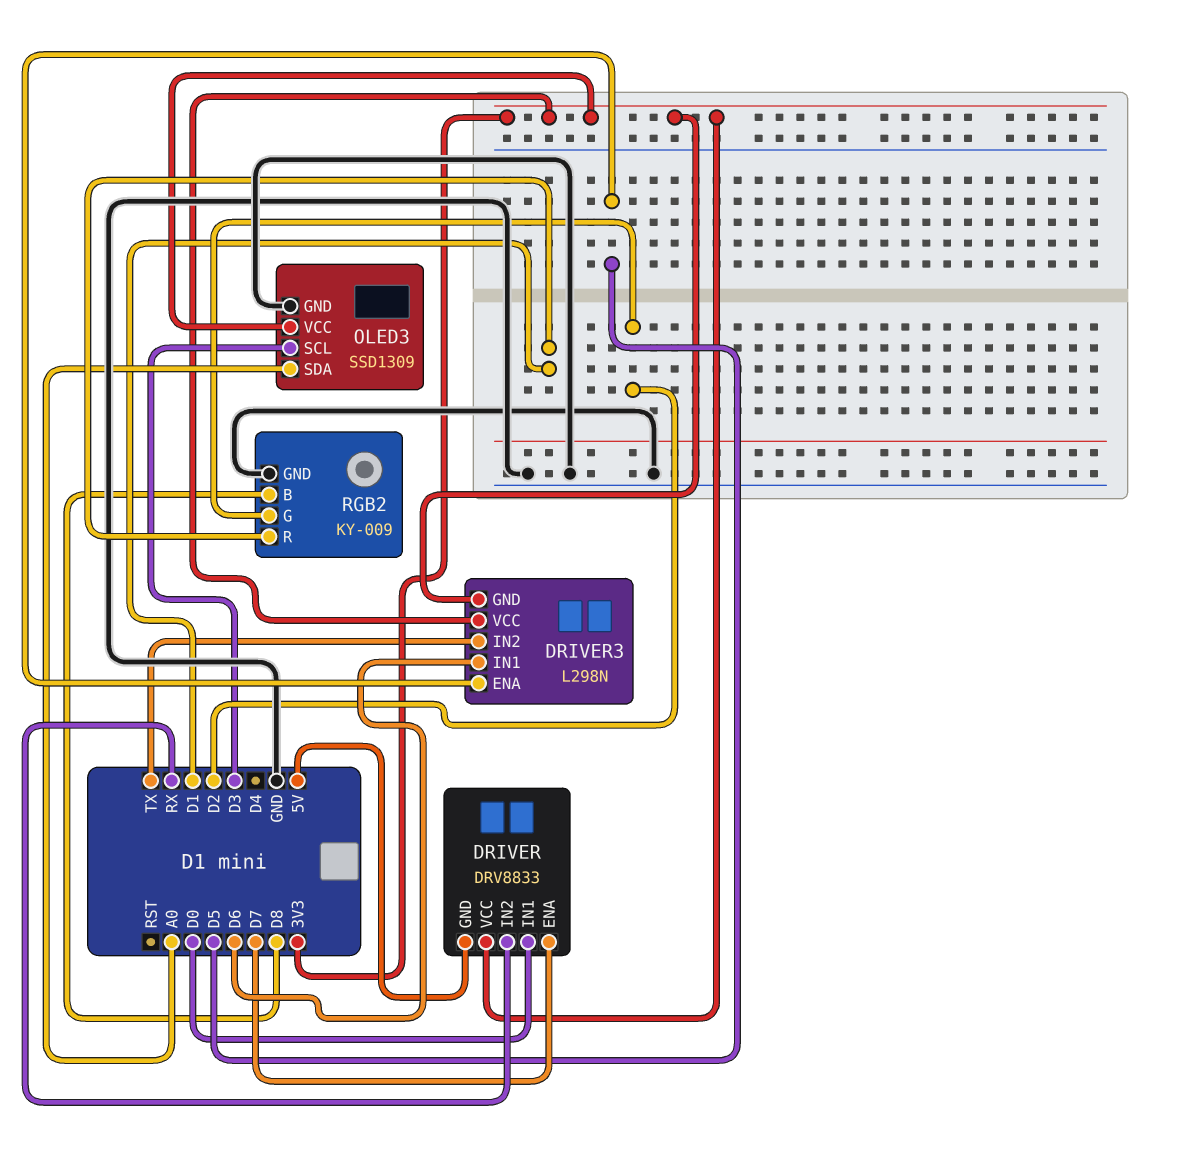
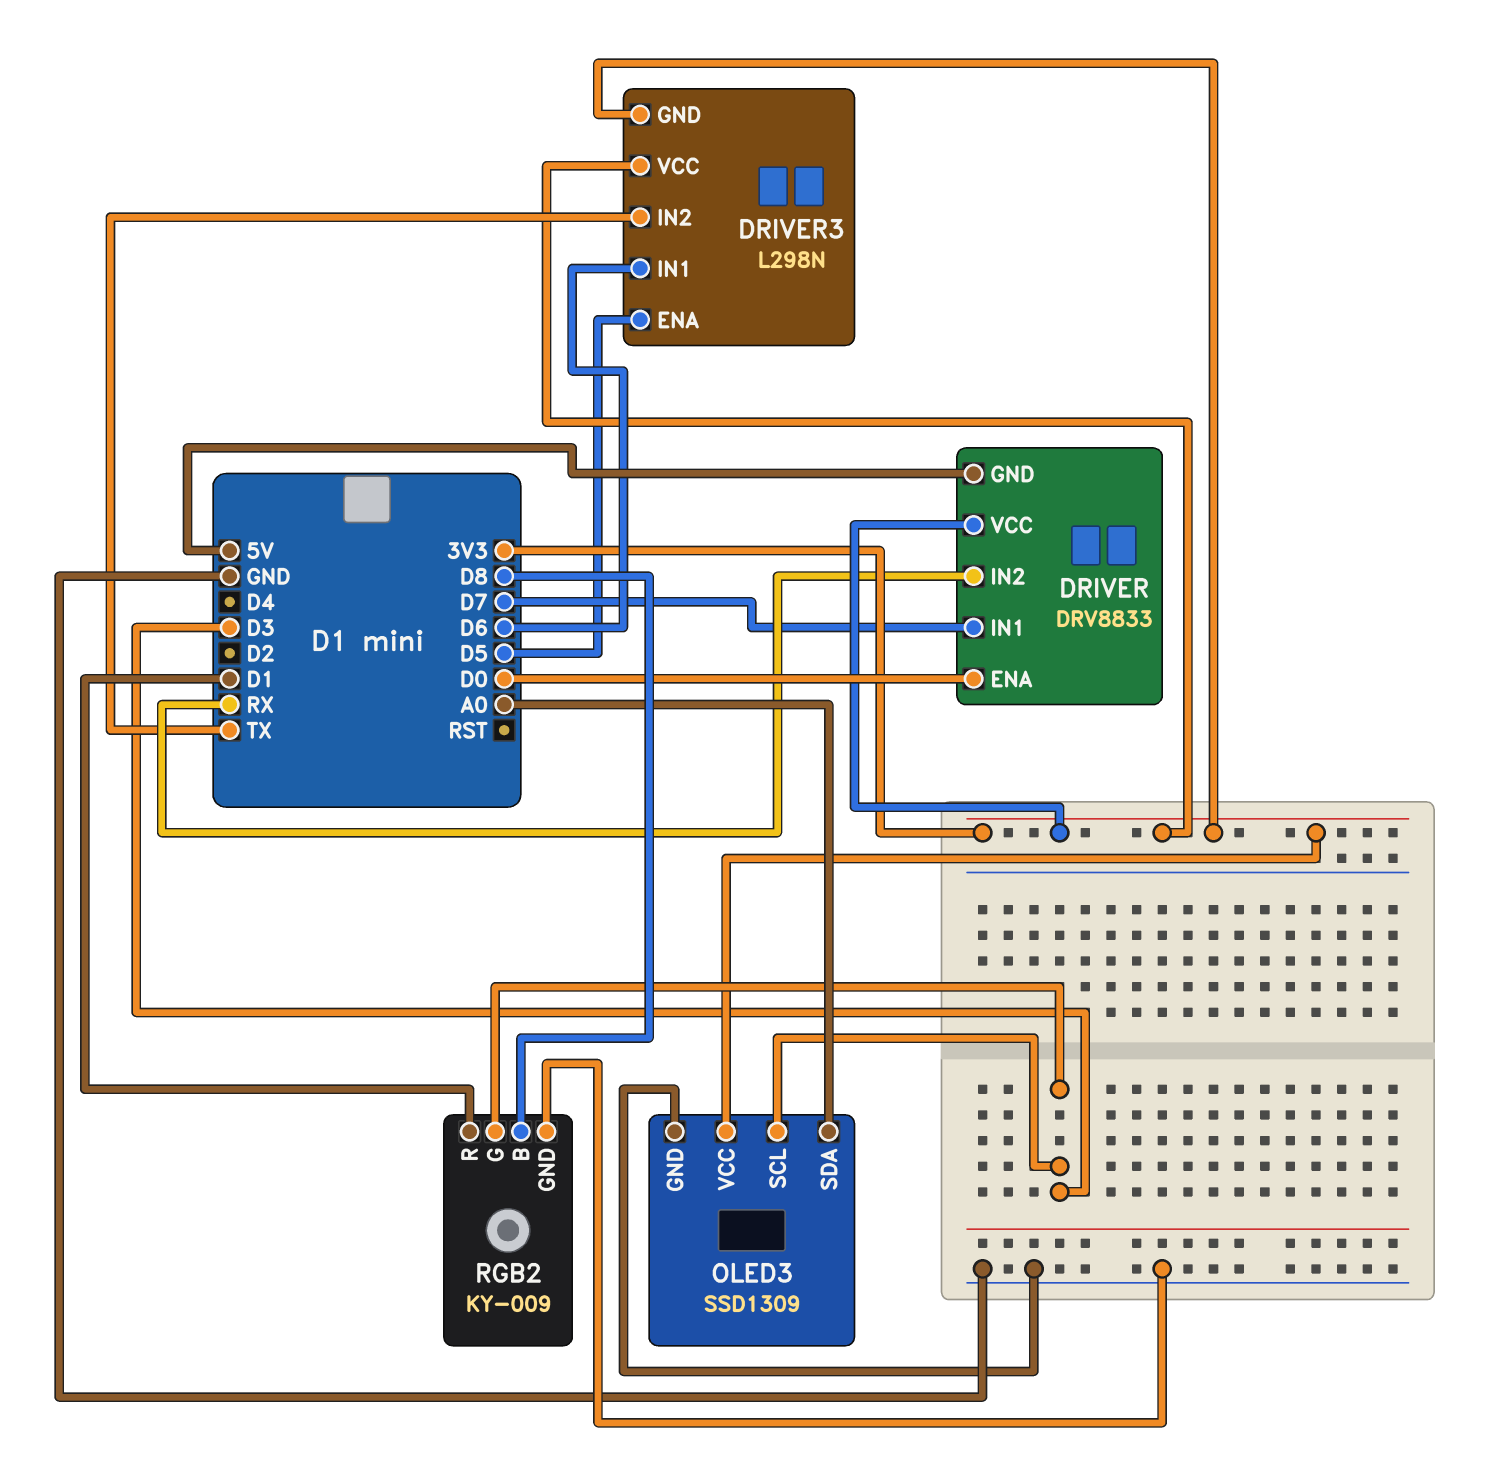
DRIVER pin ENA: D7 -> D0
DRIVER pin IN1: D0 -> D7
RGB2 pin G: D2 -> D3

